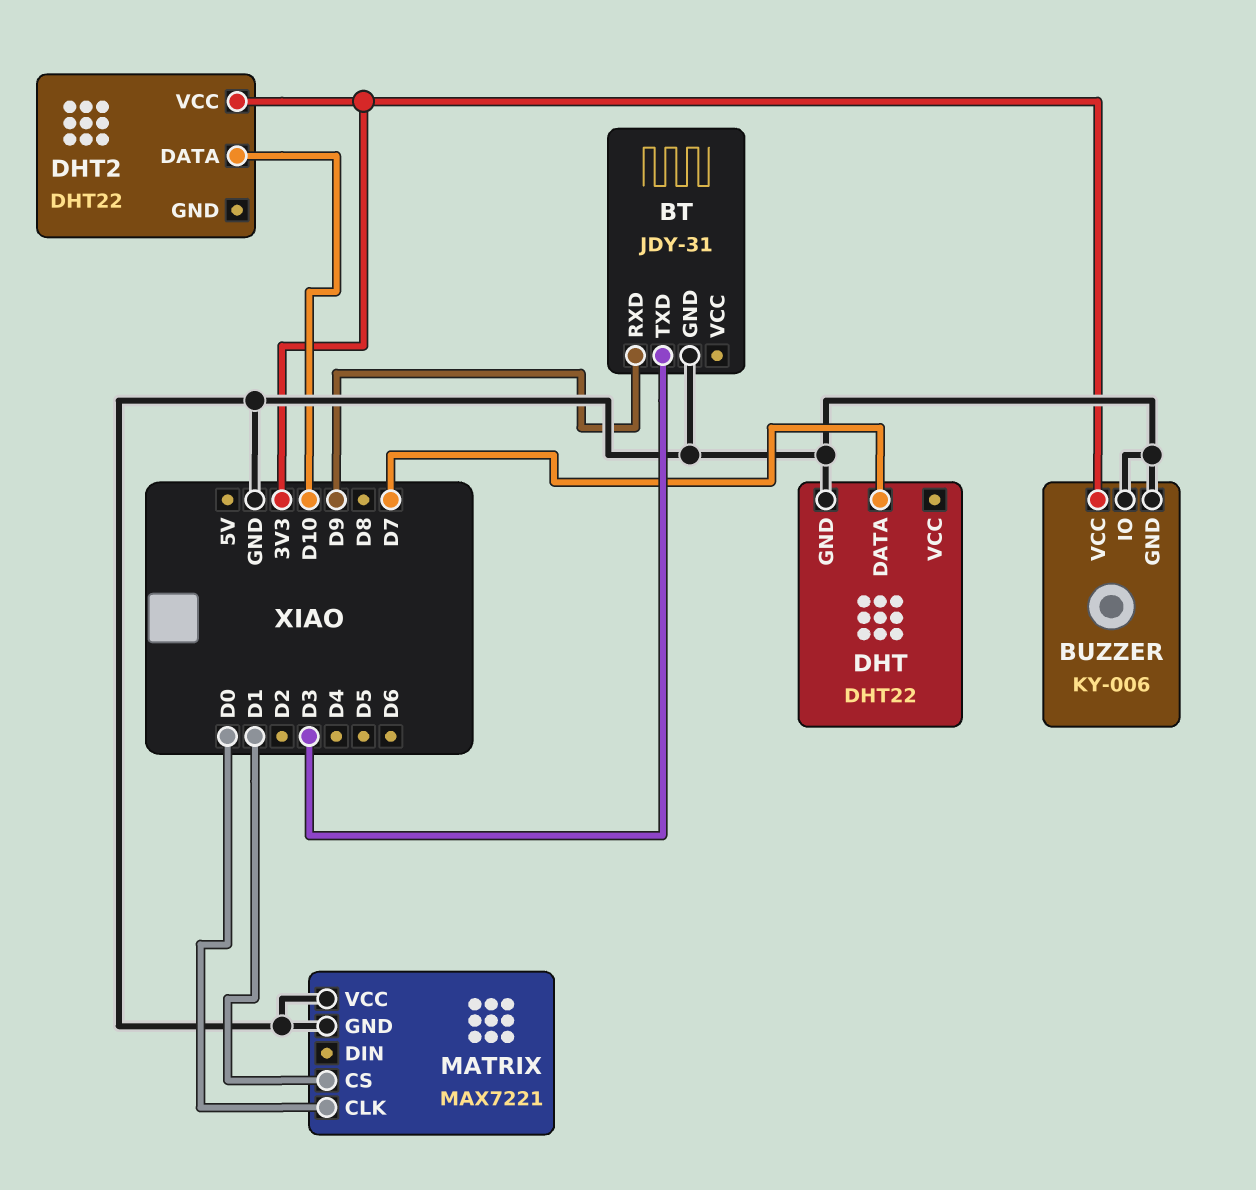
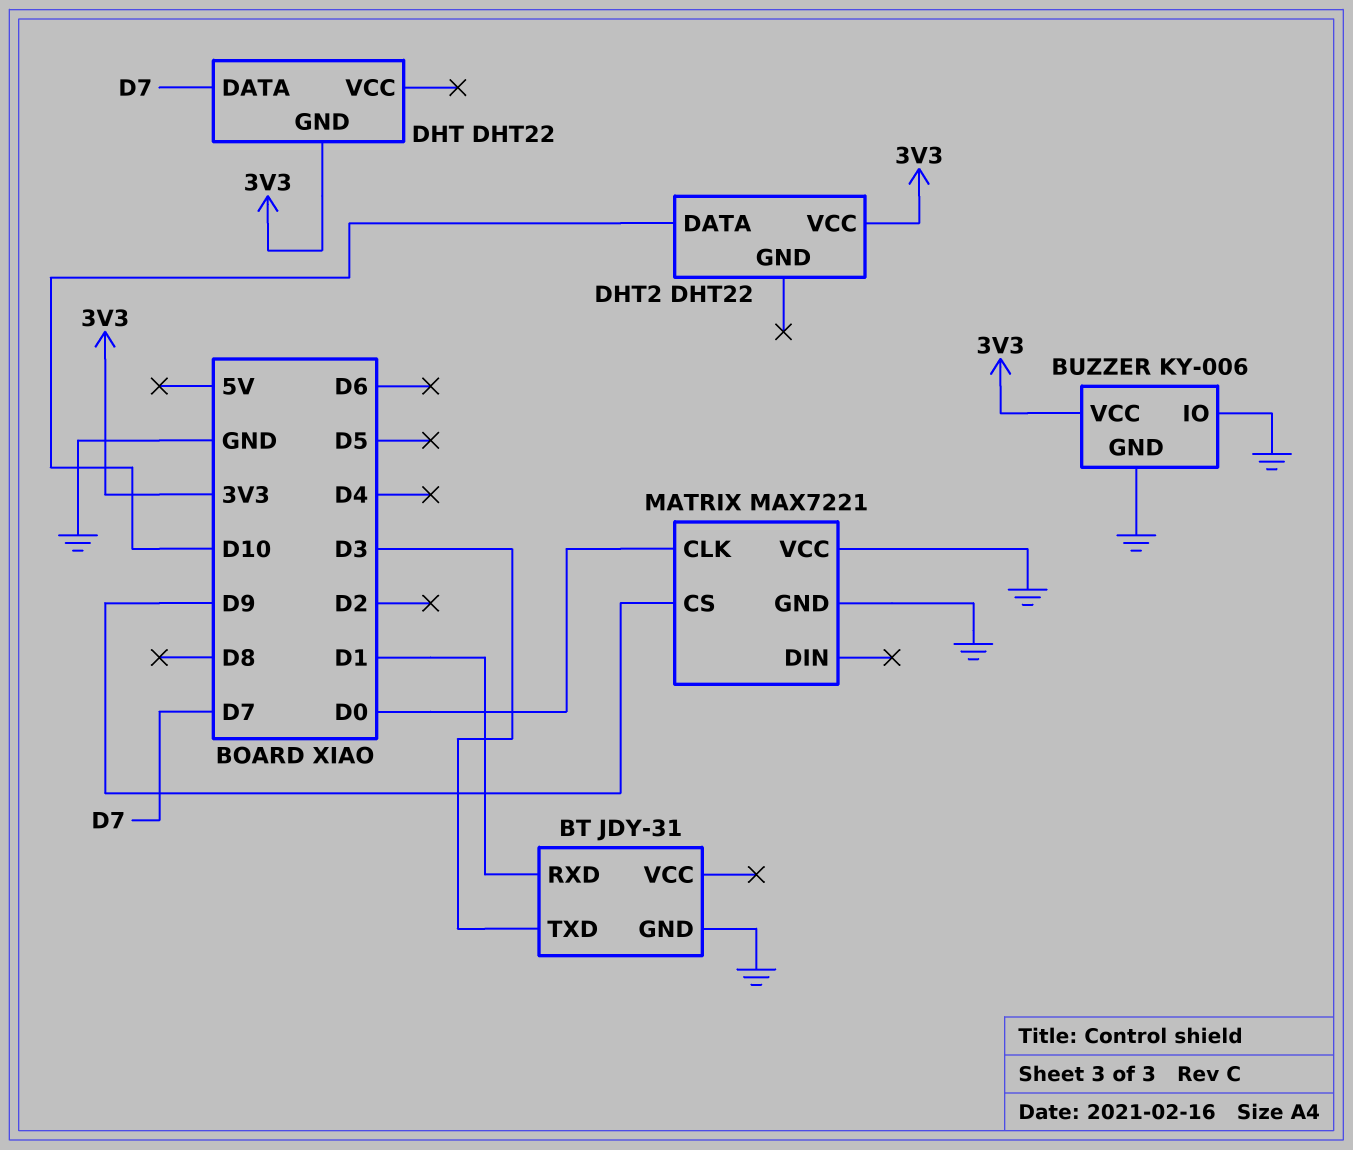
BT pin RXD: D9 -> D1
DHT pin GND: GND -> 3V3
MATRIX pin CS: D1 -> D9

